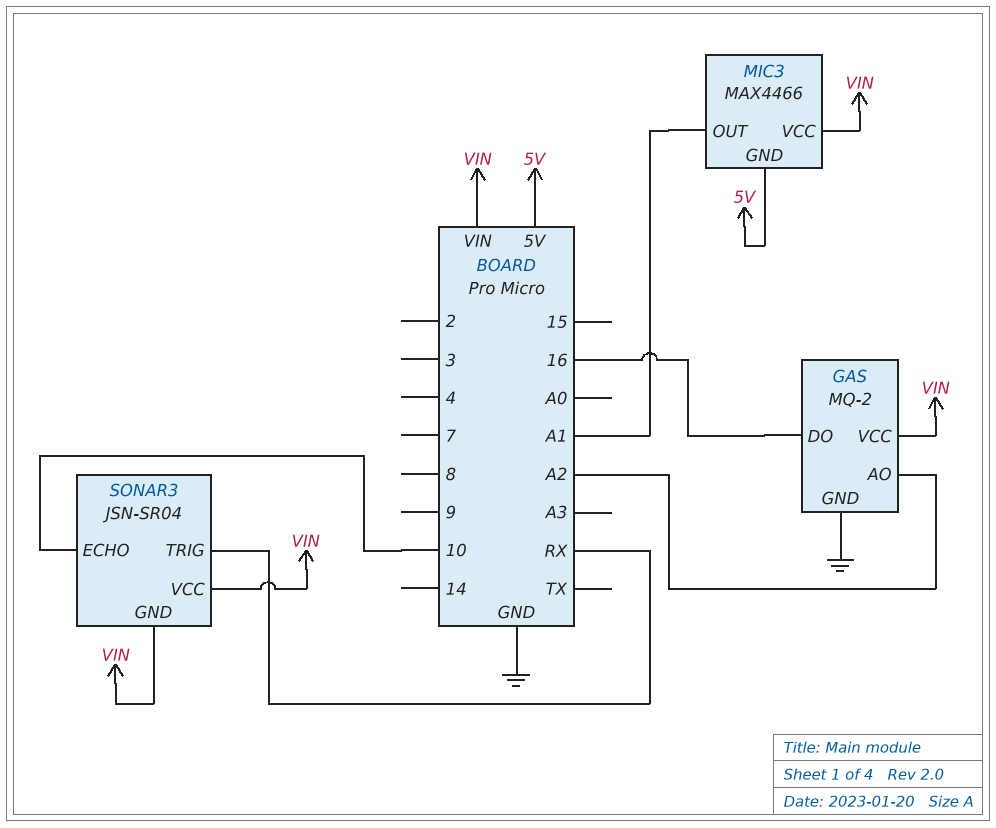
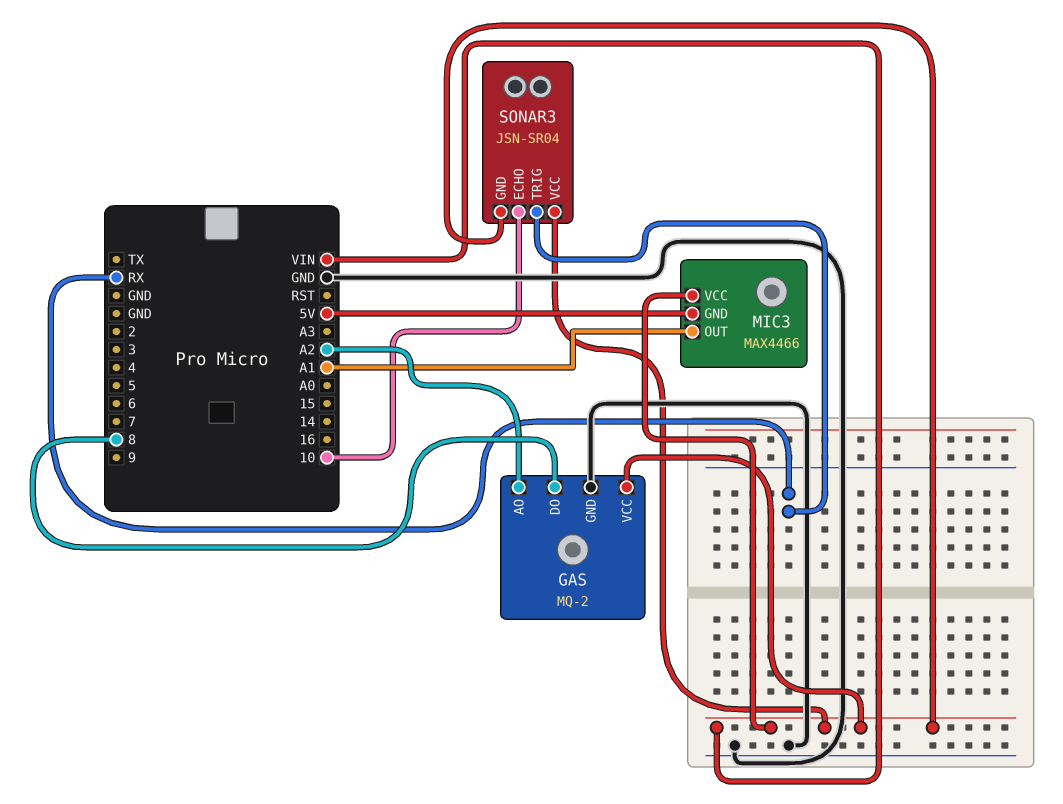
GAS pin DO: 16 -> 8

